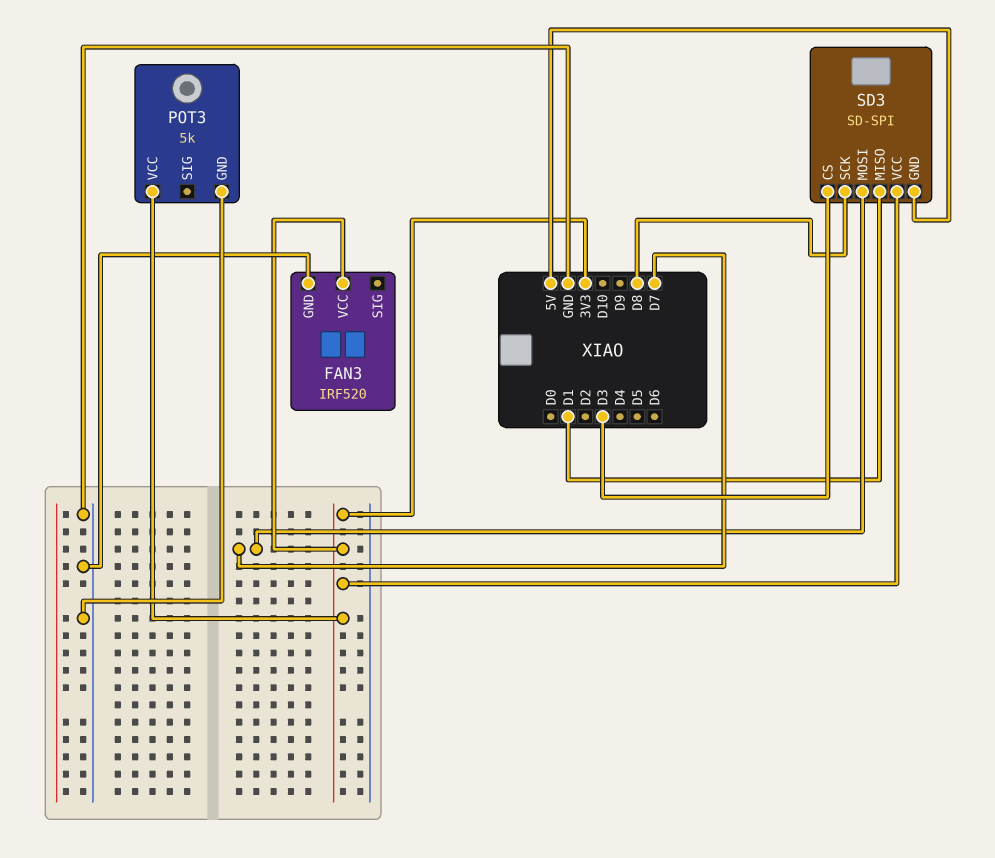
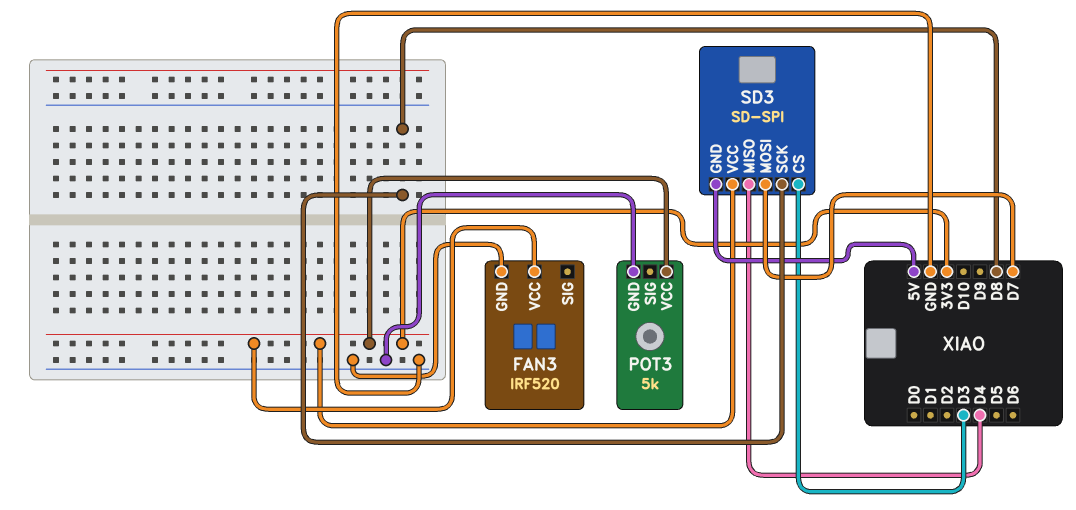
SD3 pin MISO: D1 -> D4

